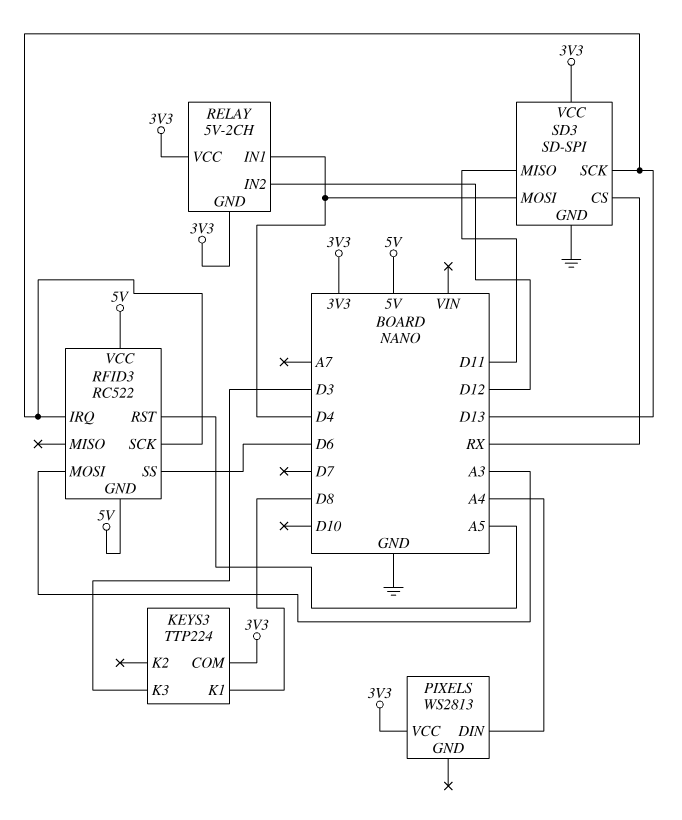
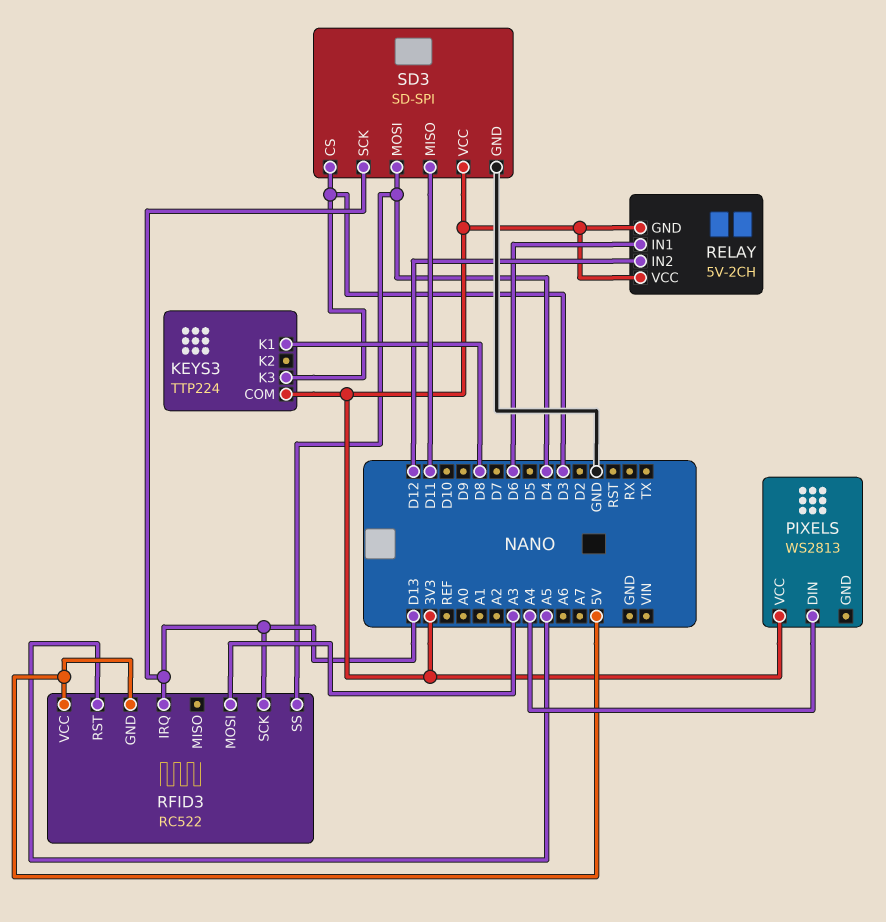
RELAY pin IN1: D4 -> D6
RFID3 pin SS: D6 -> D4
SD3 pin CS: RX -> D3

